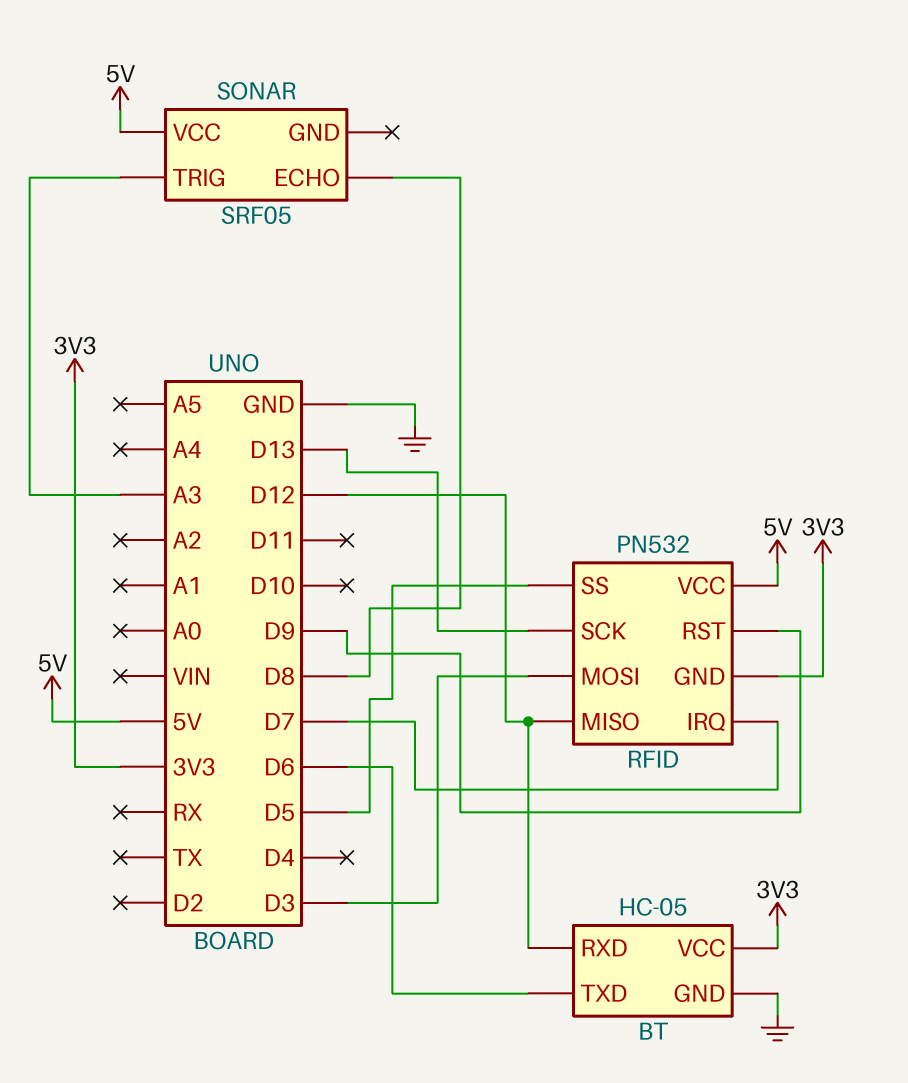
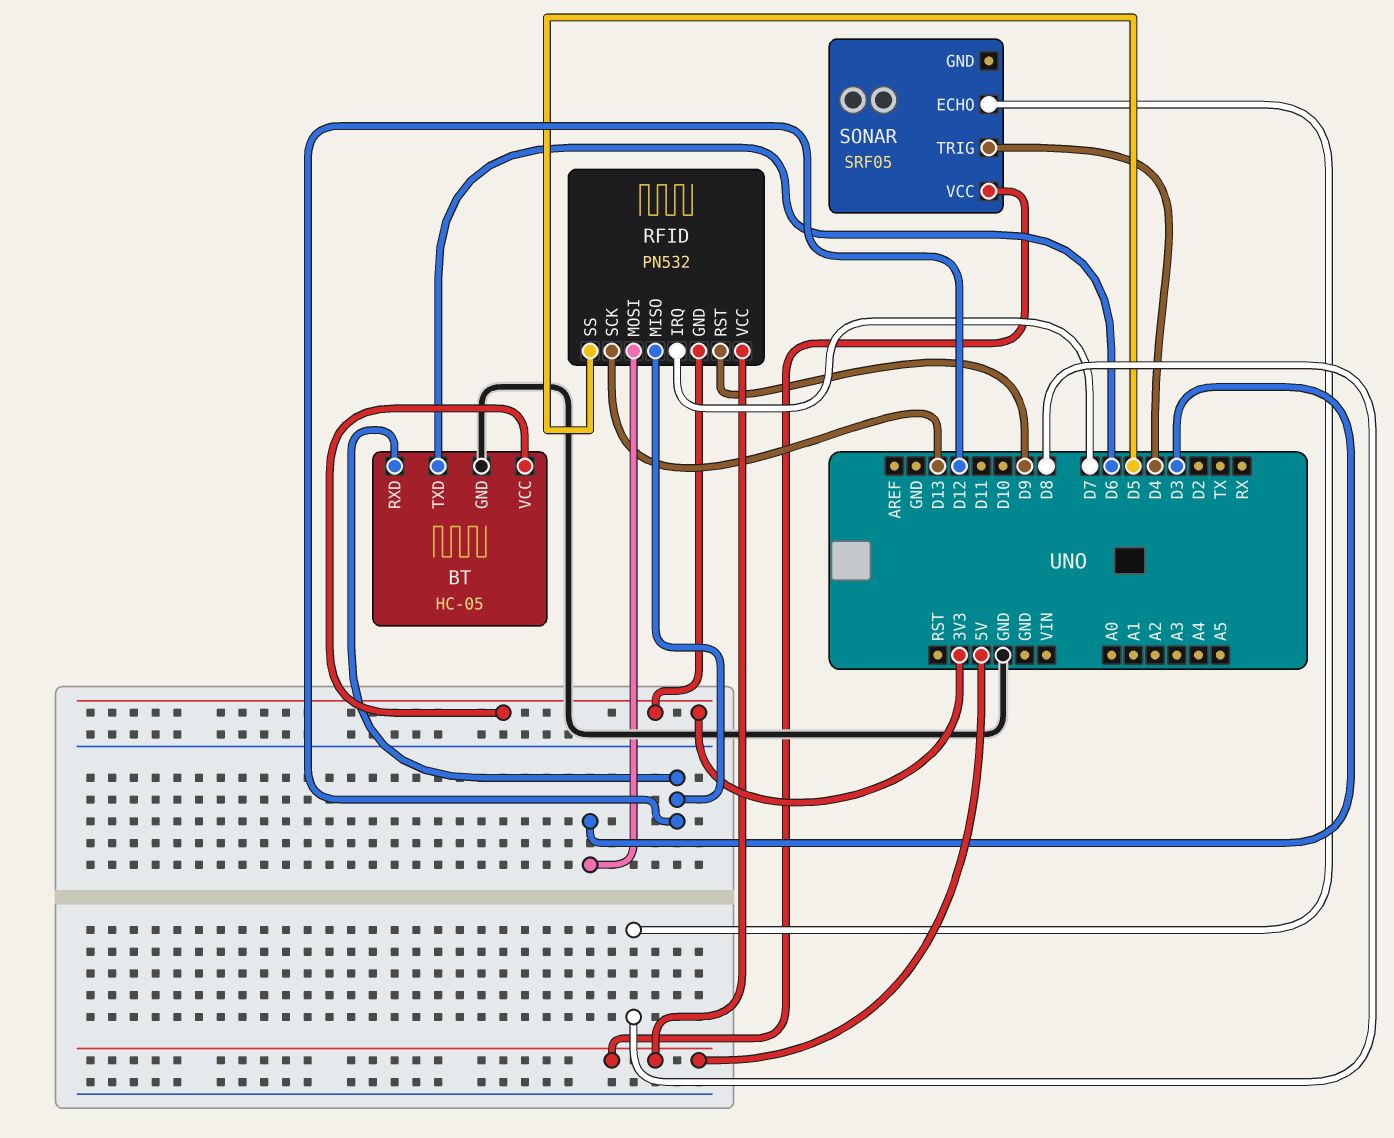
SONAR pin TRIG: A3 -> D4

